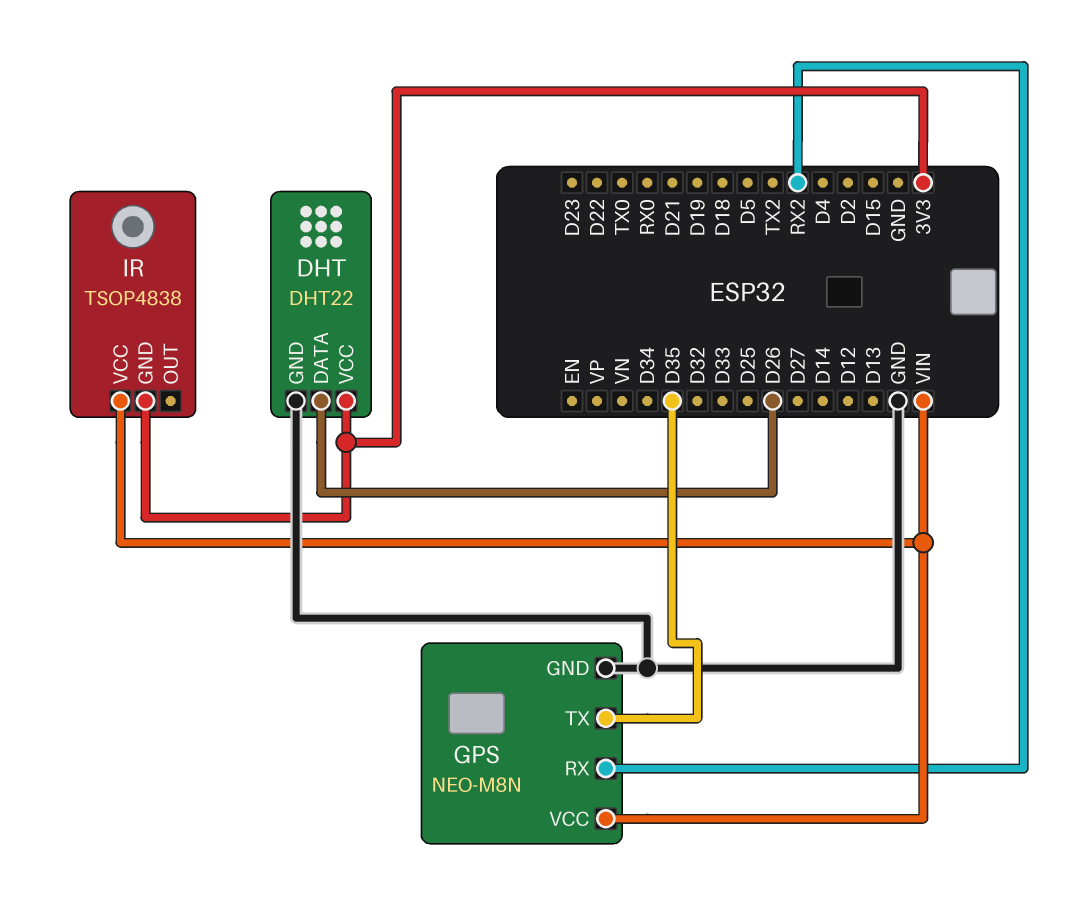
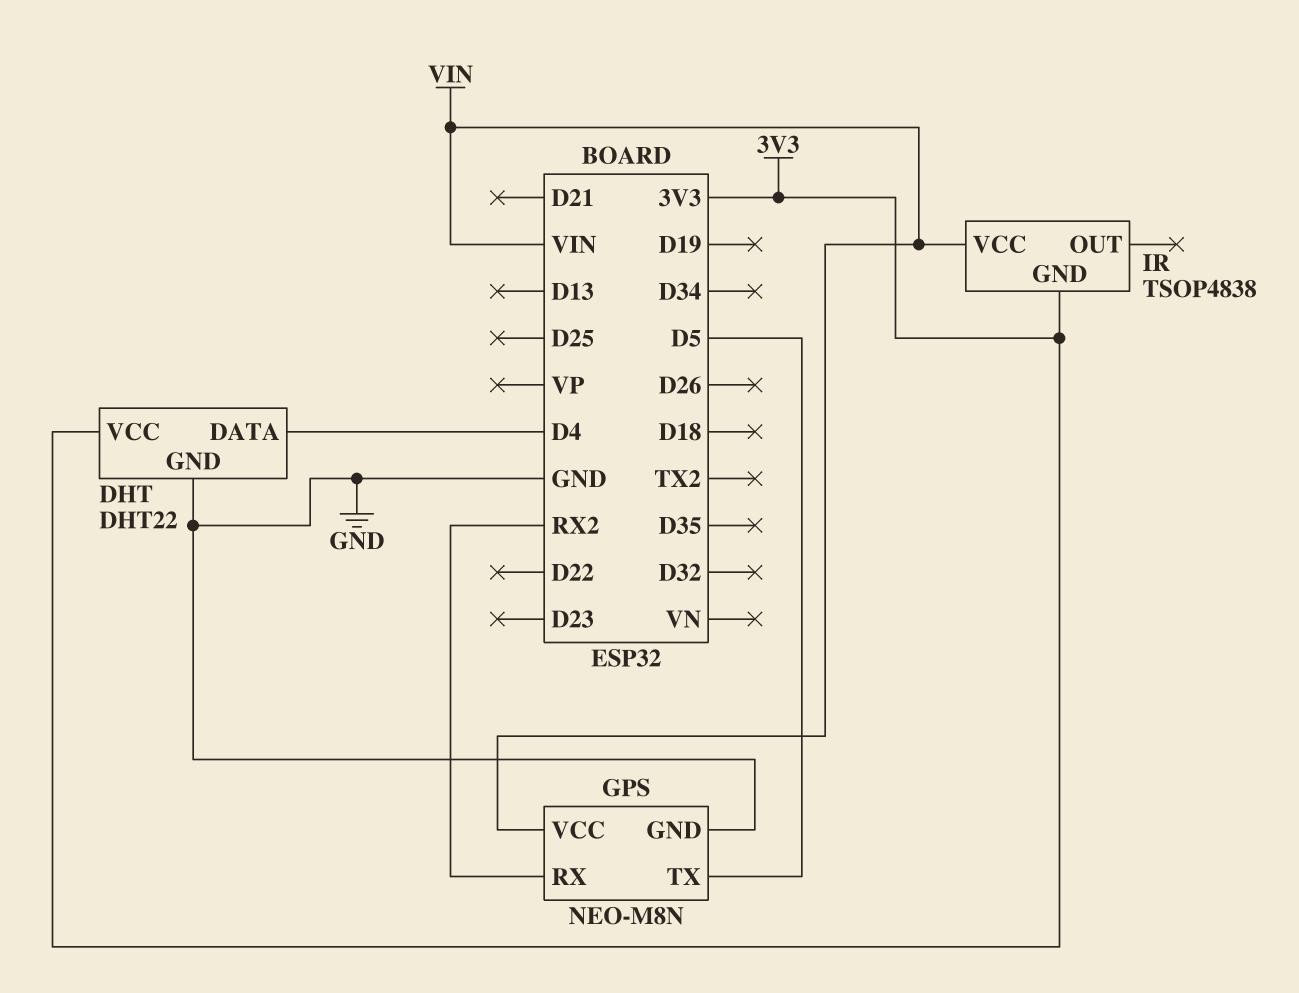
DHT pin DATA: D26 -> D4
GPS pin TX: D35 -> D5

